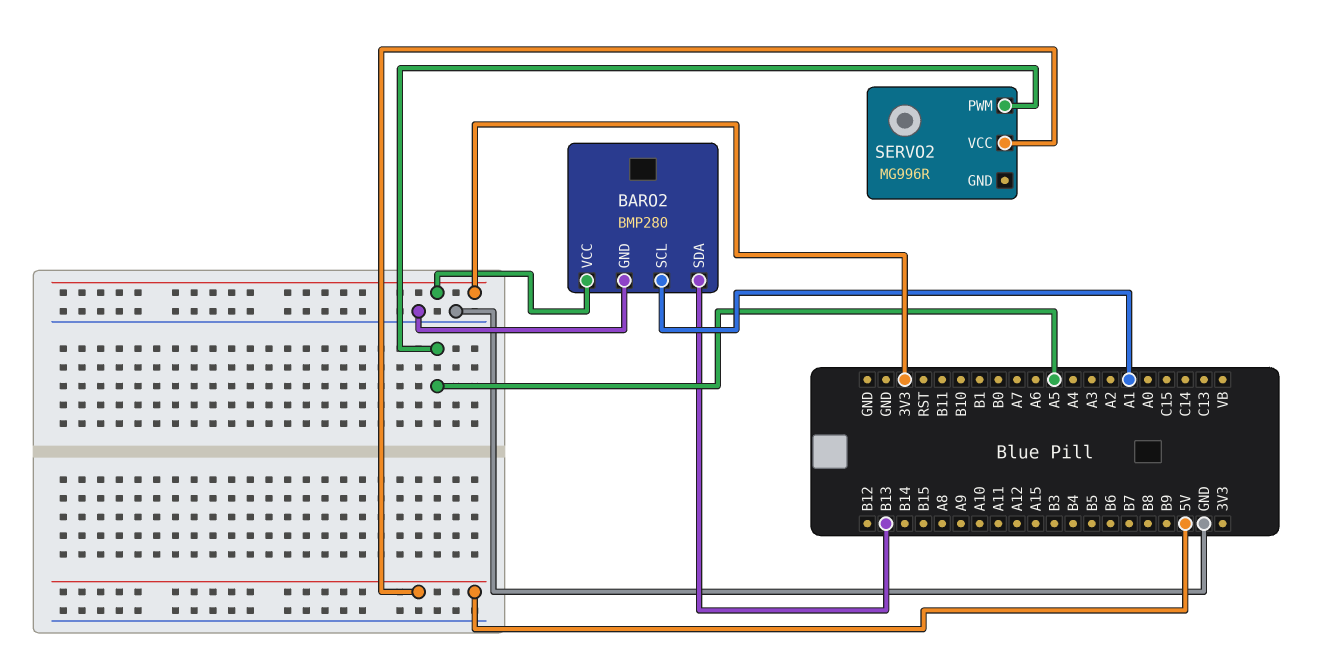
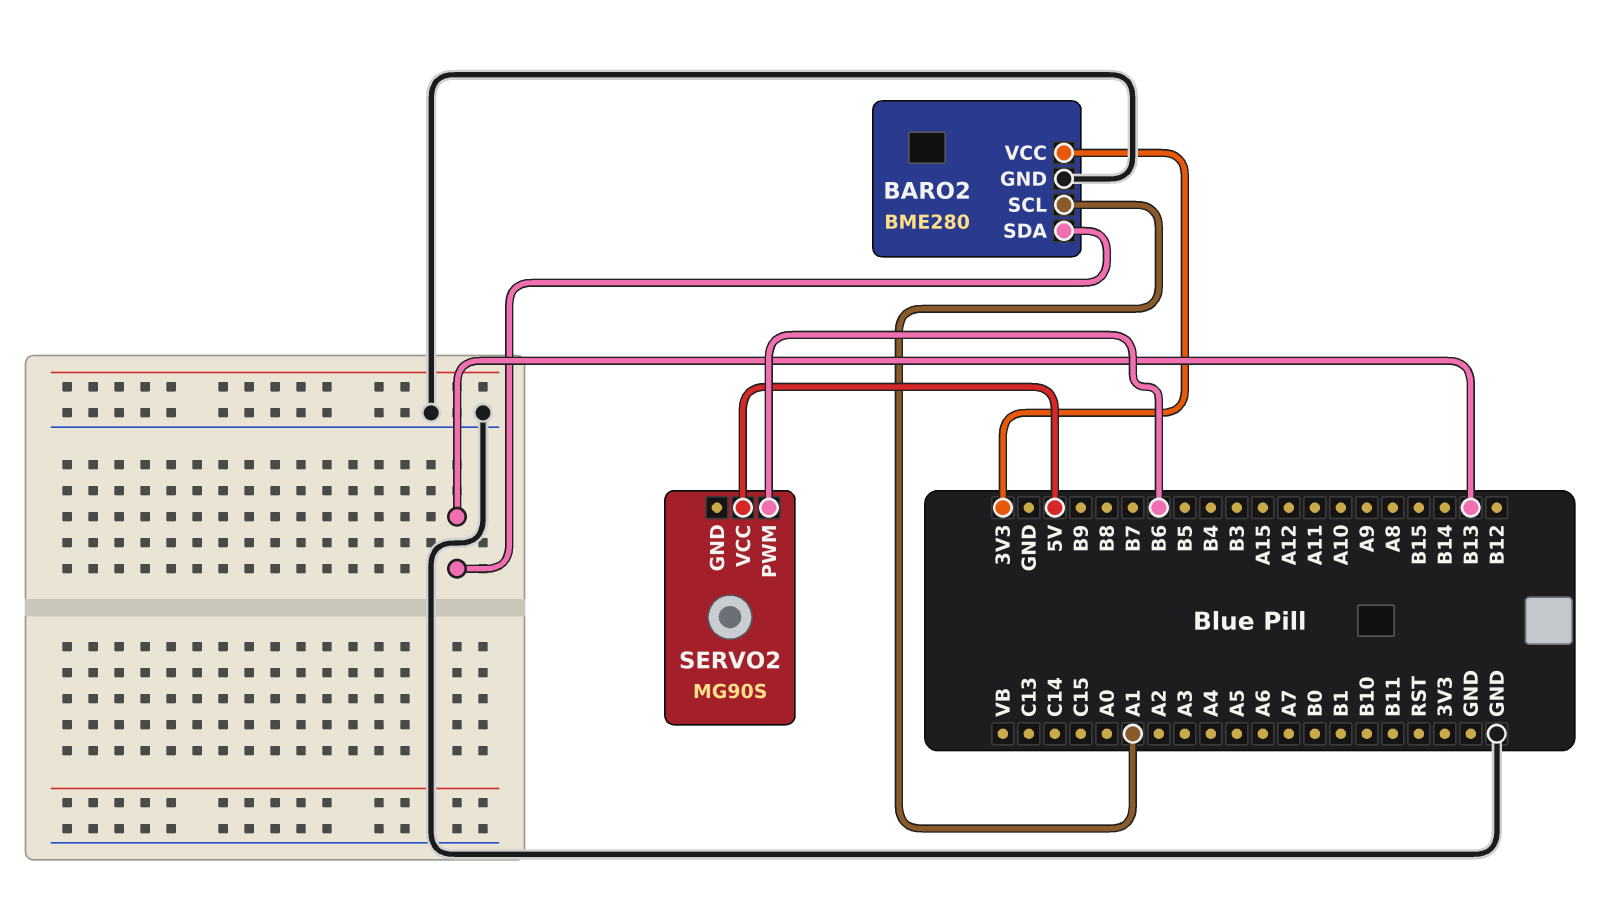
BARO2: BMP280 -> BME280
SERVO2: MG996R -> MG90S
SERVO2 pin PWM: A5 -> B6

